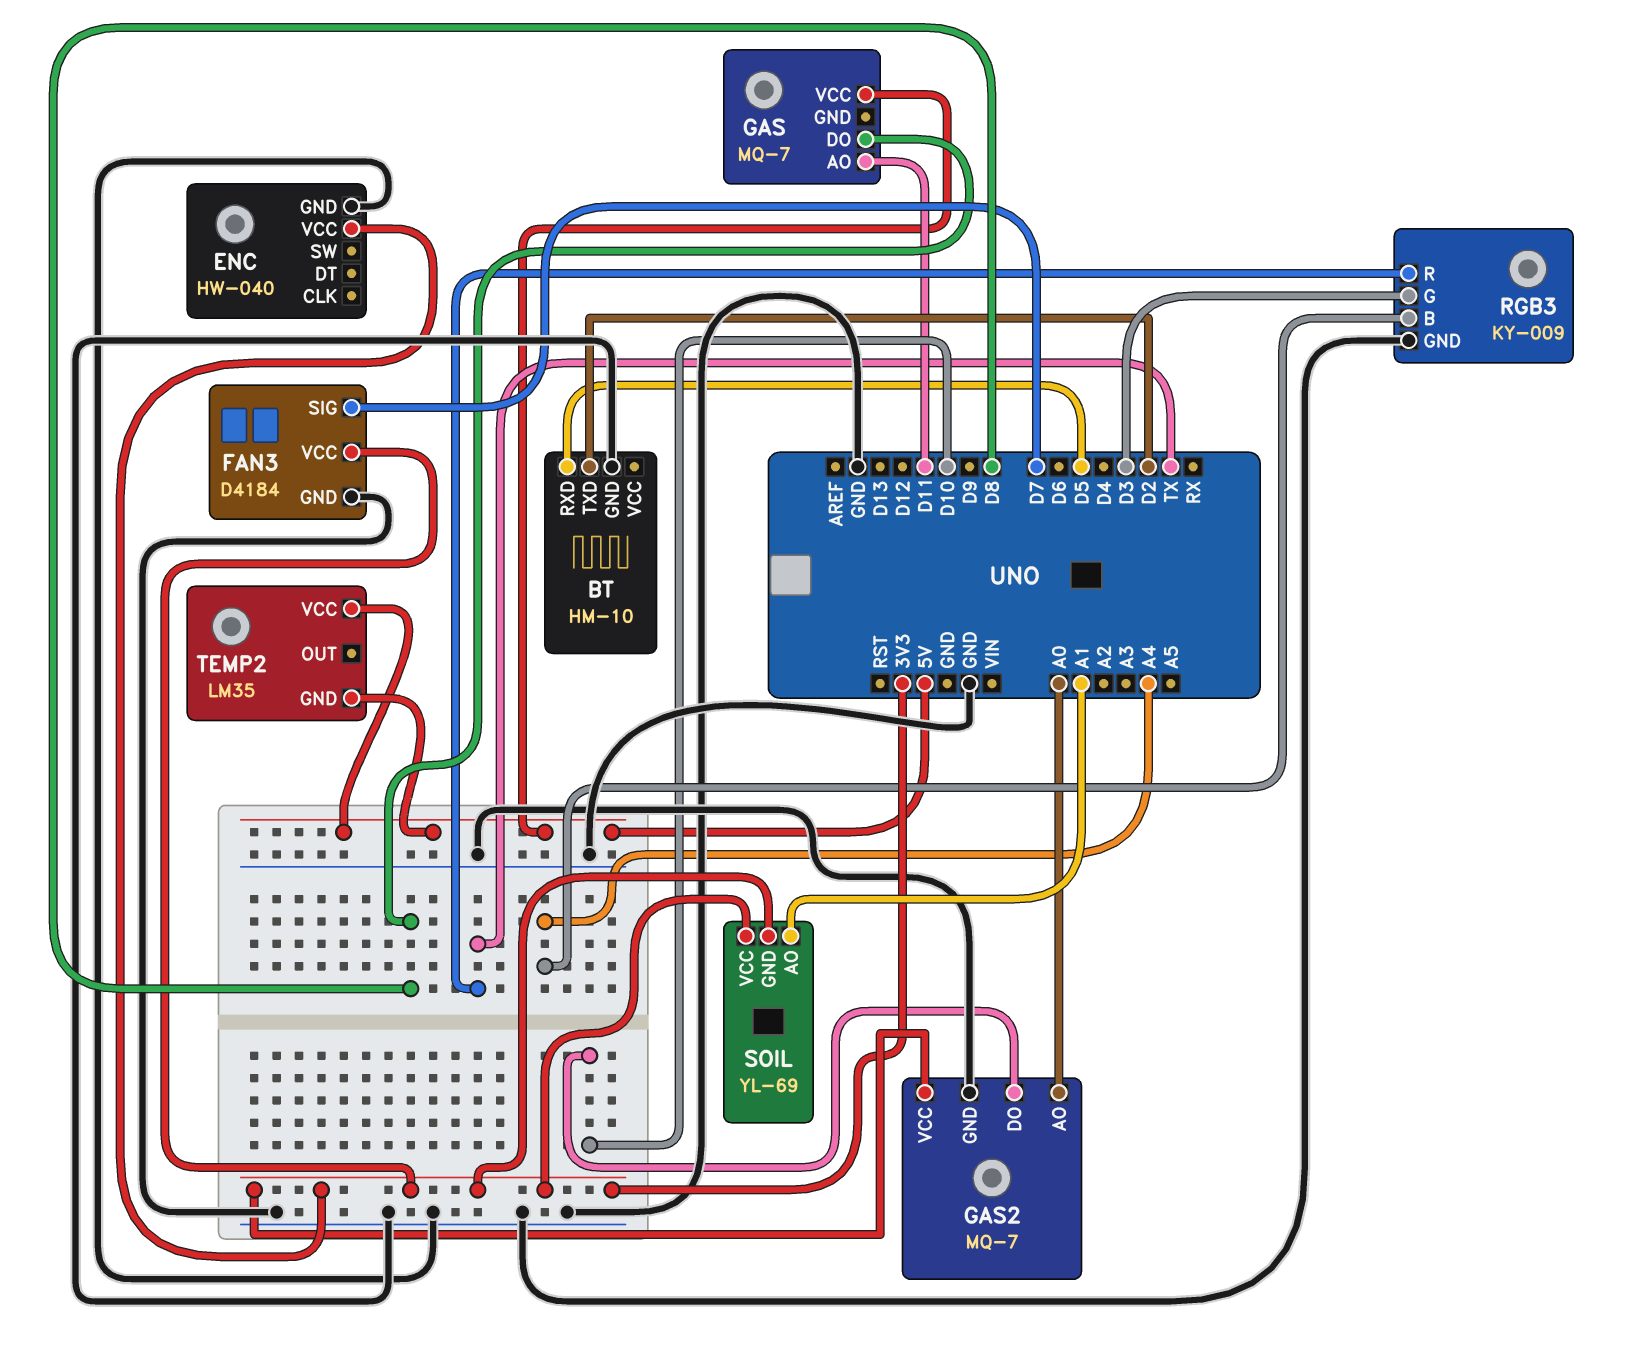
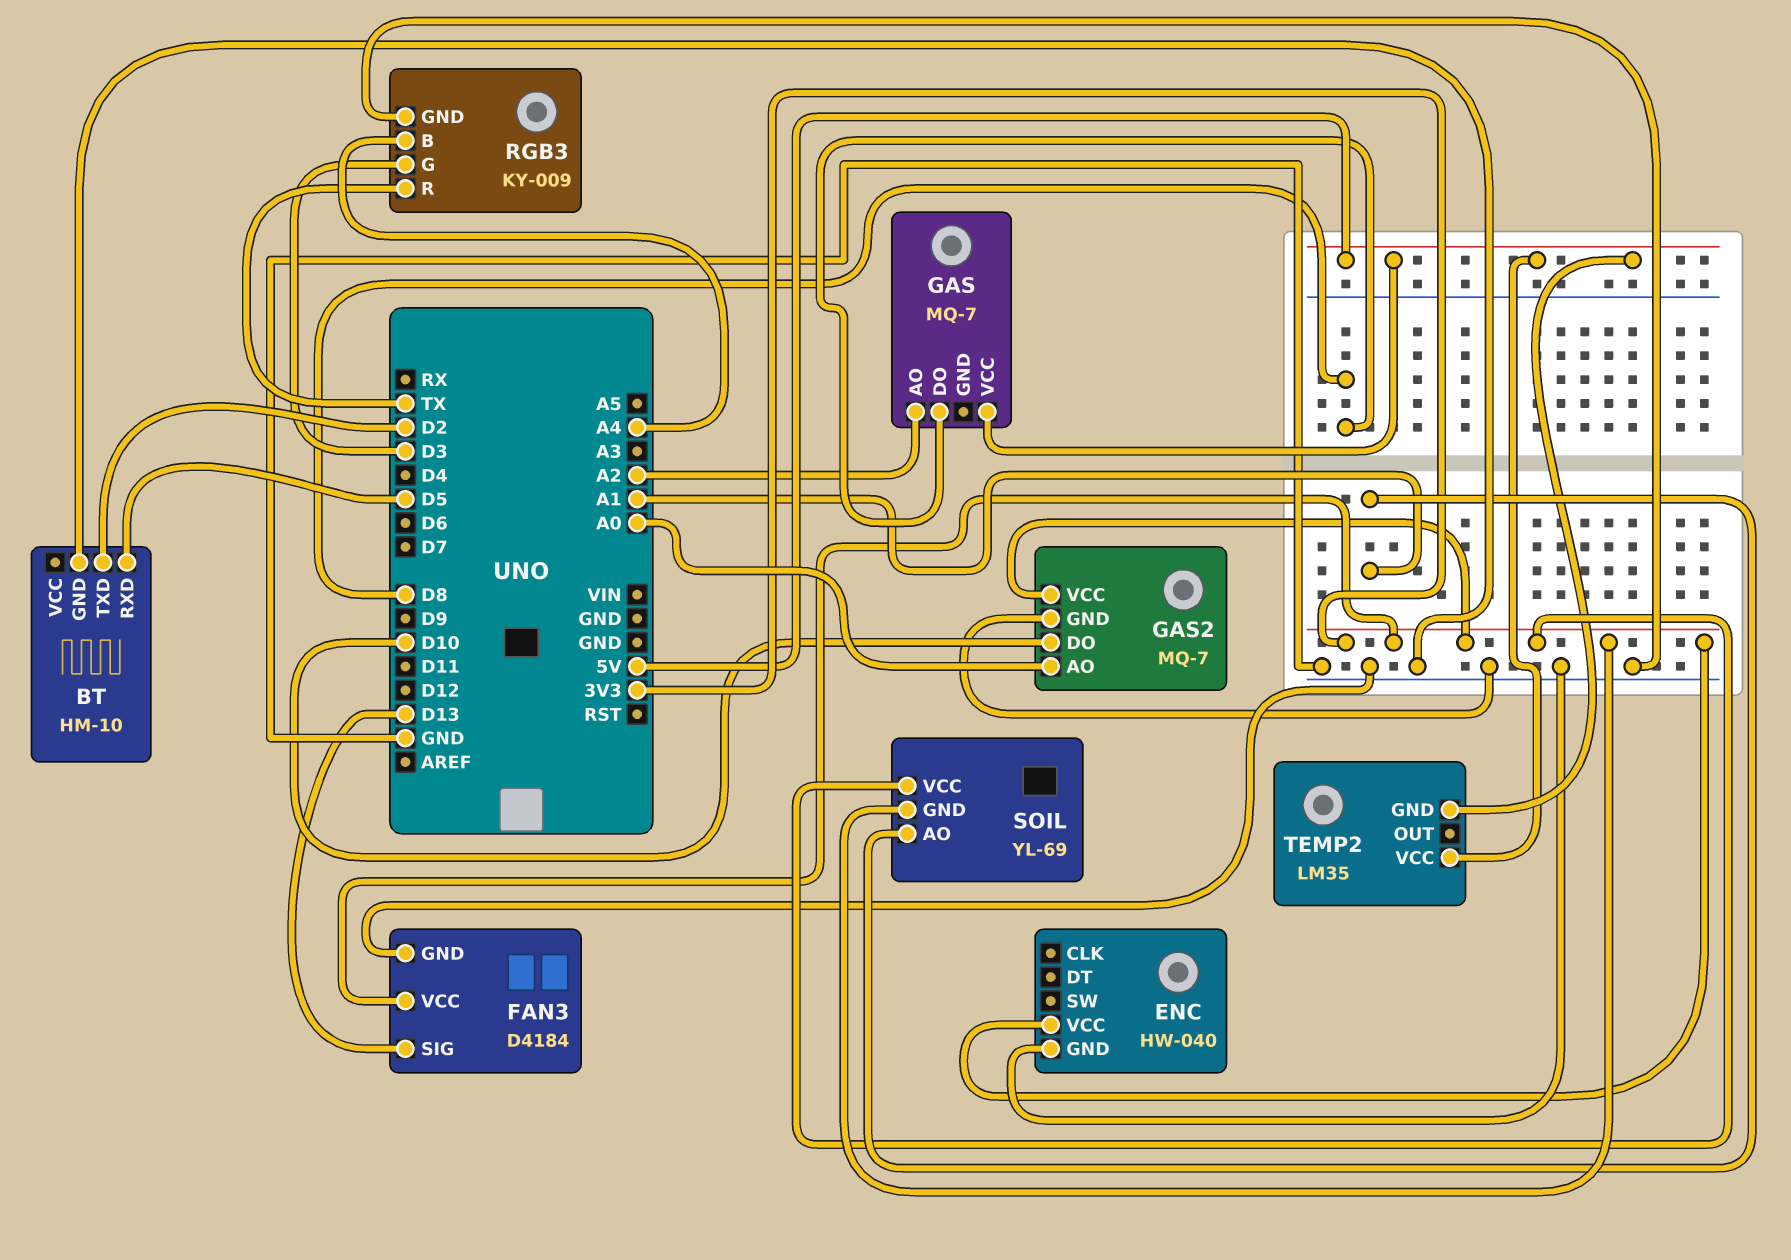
FAN3 pin SIG: D7 -> D13
GAS pin AO: D11 -> A2

